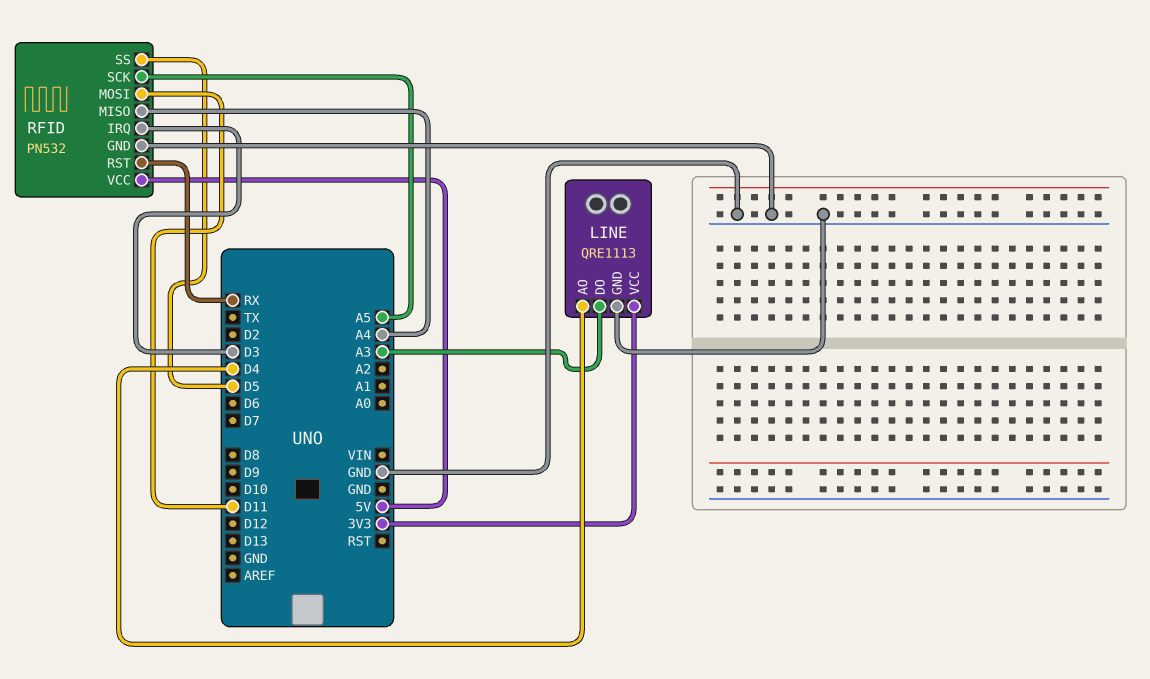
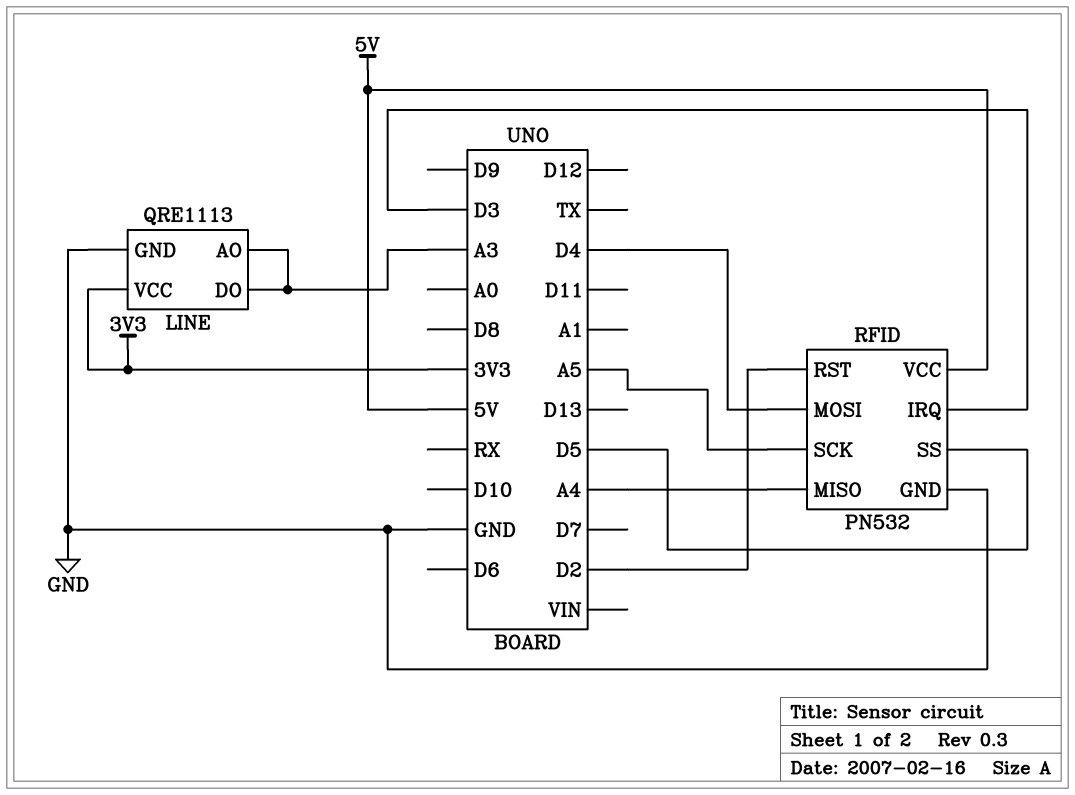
LINE pin AO: D4 -> A3
RFID pin MOSI: D11 -> D4
RFID pin RST: RX -> D2

